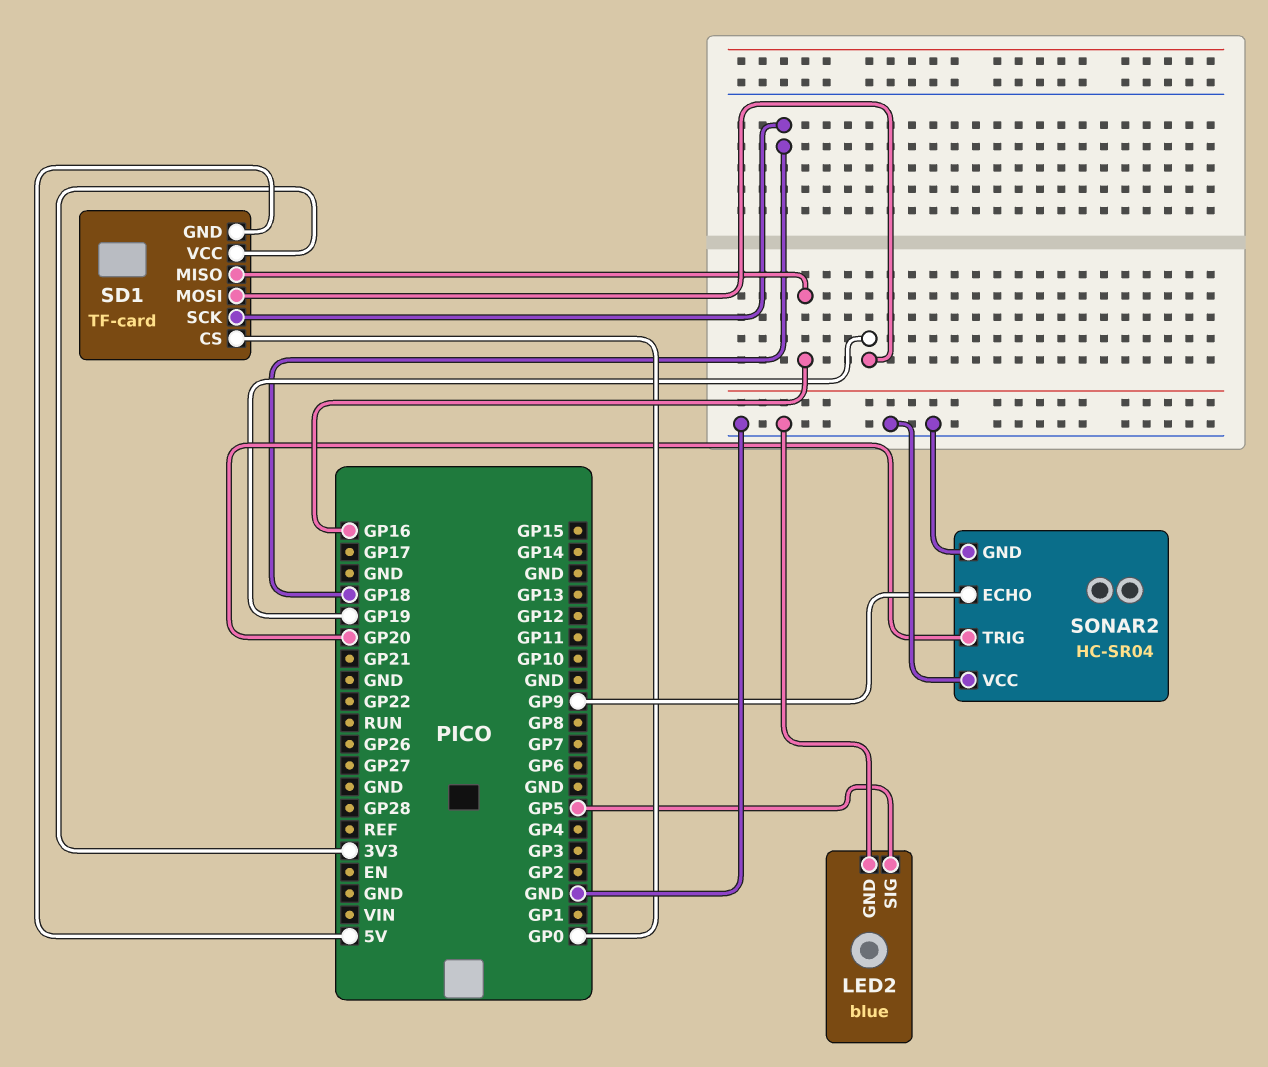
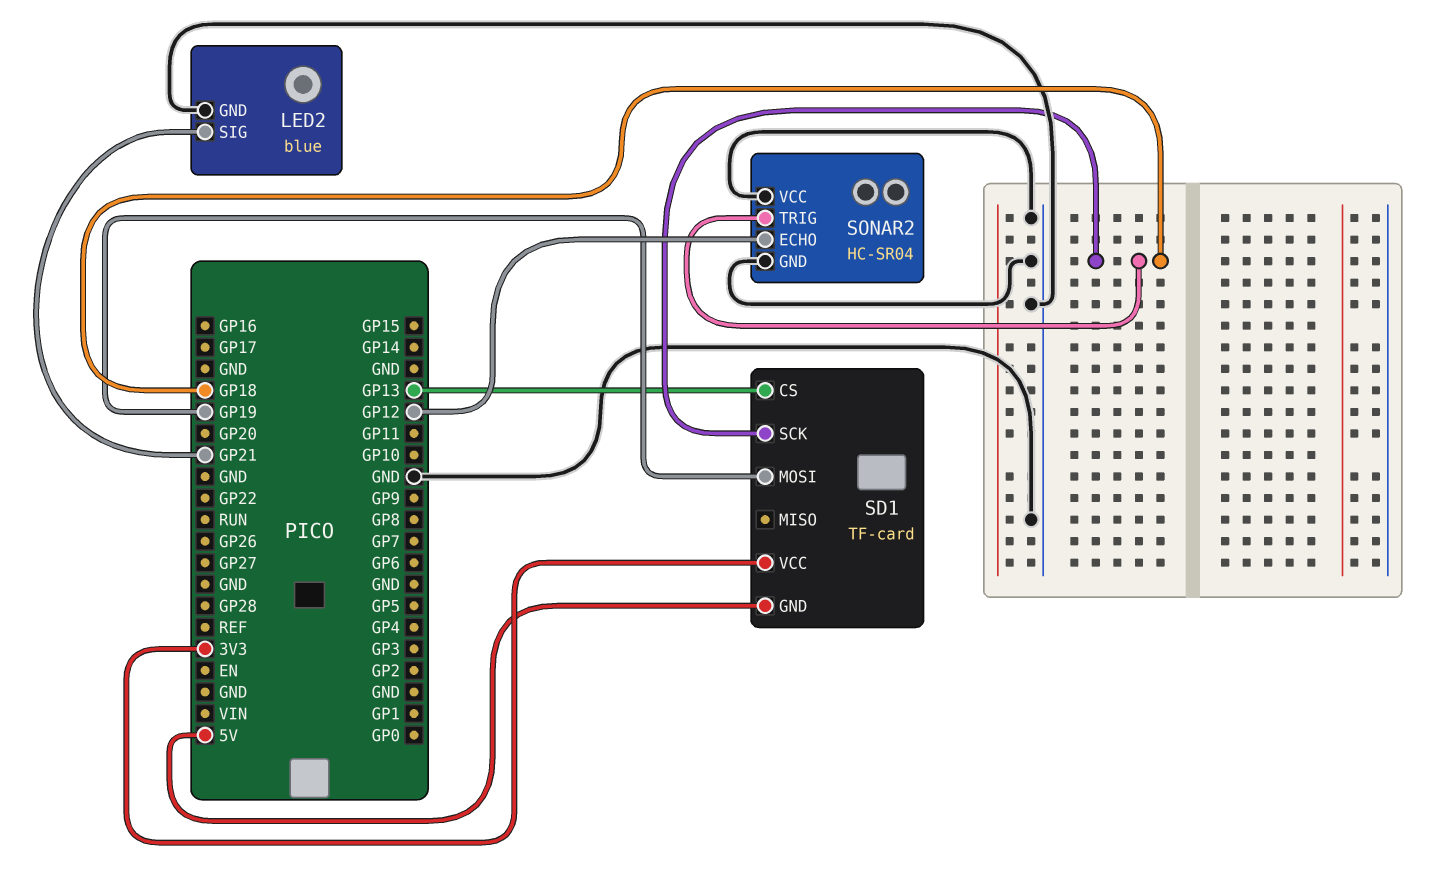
LED2 pin SIG: GP5 -> GP21
SD1 pin CS: GP0 -> GP13
SD1 pin MISO: GP16 -> none
SONAR2 pin ECHO: GP9 -> GP12
SONAR2 pin TRIG: GP20 -> GP18

